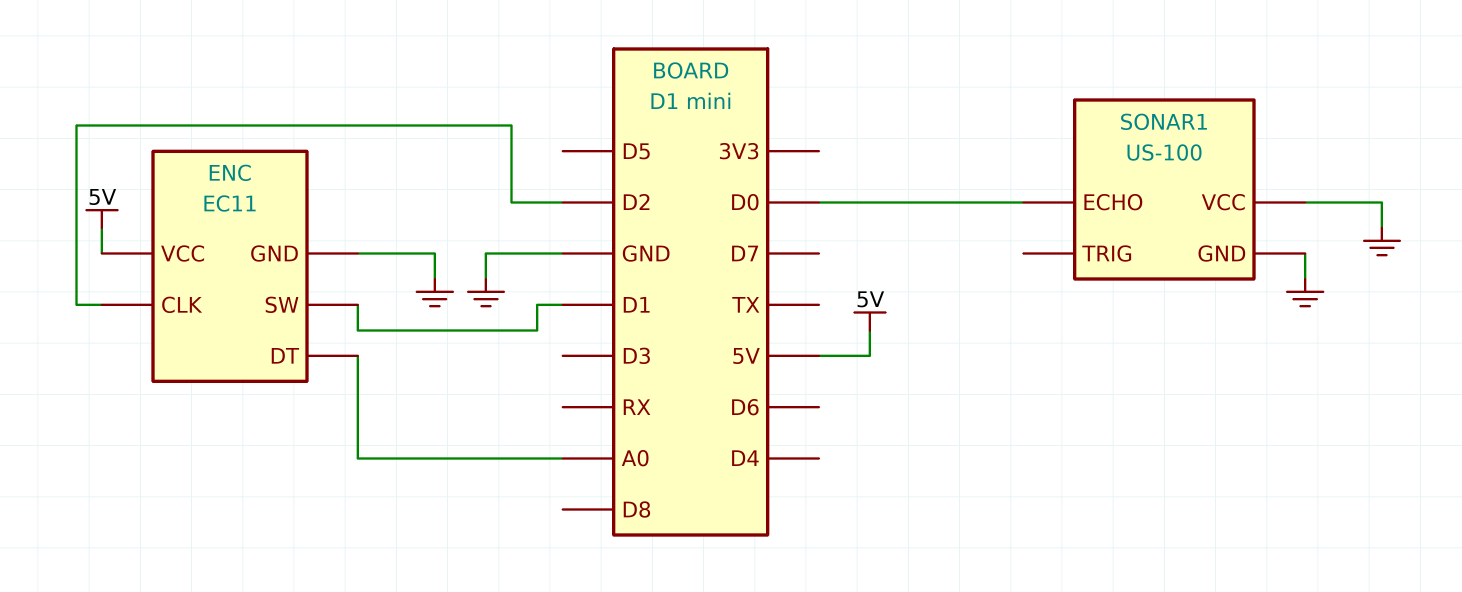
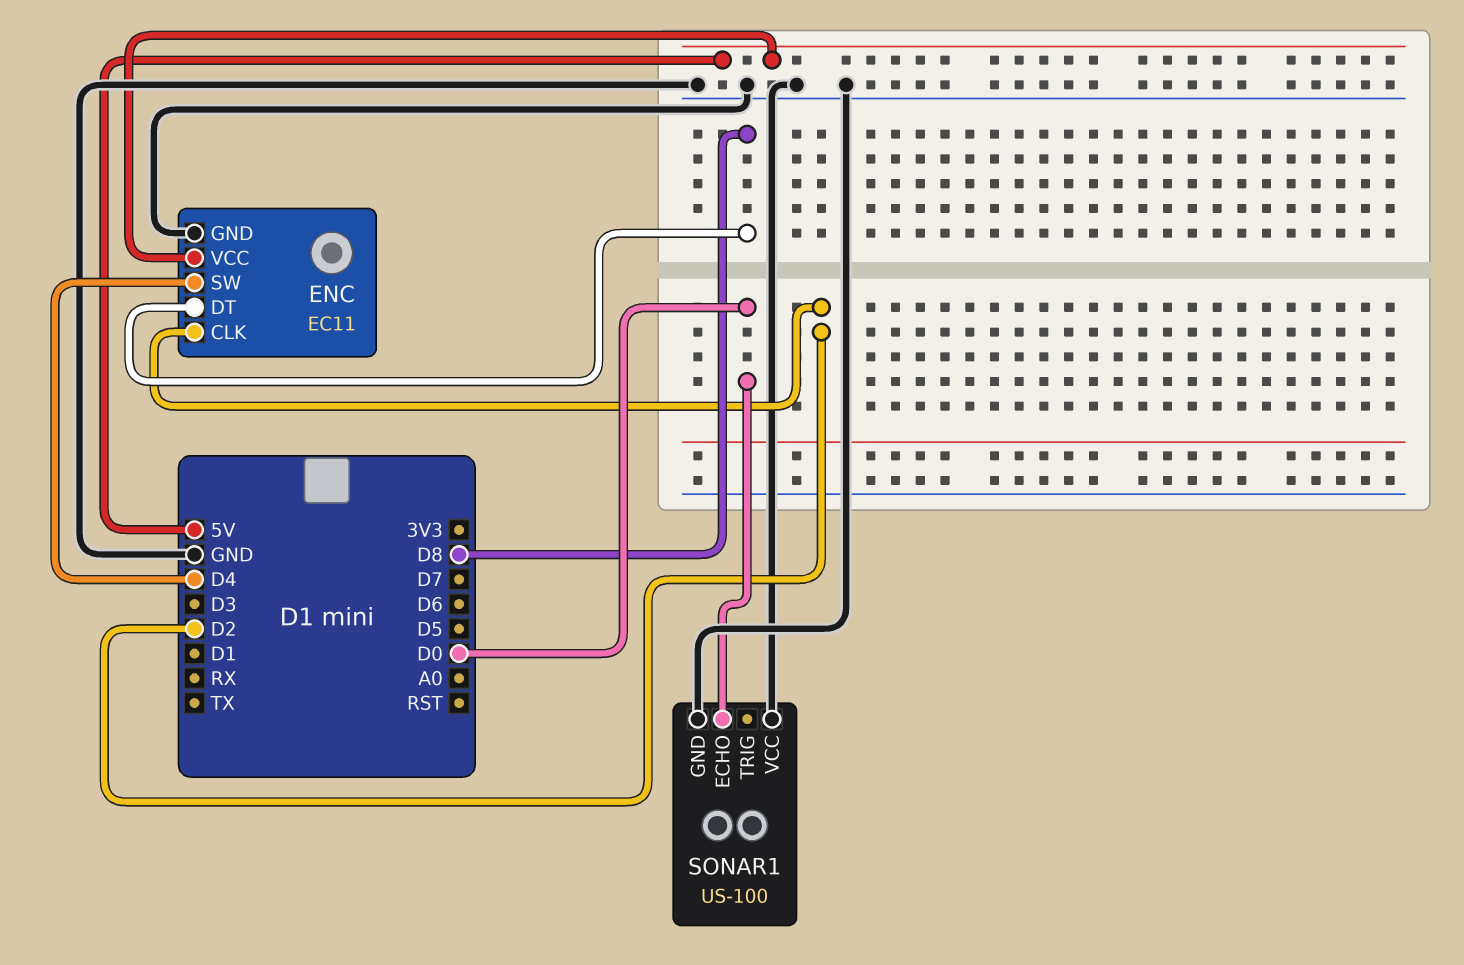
ENC pin DT: A0 -> D8
ENC pin SW: D1 -> D4

